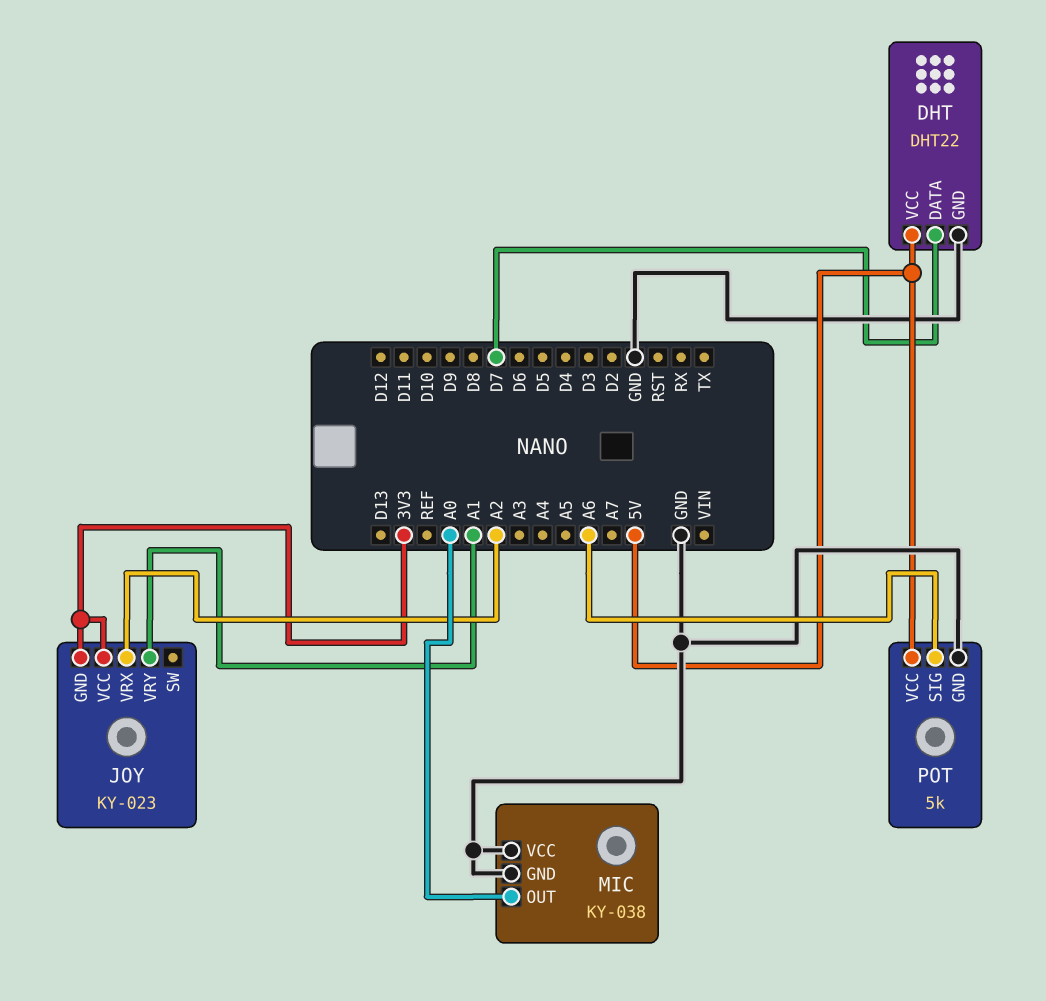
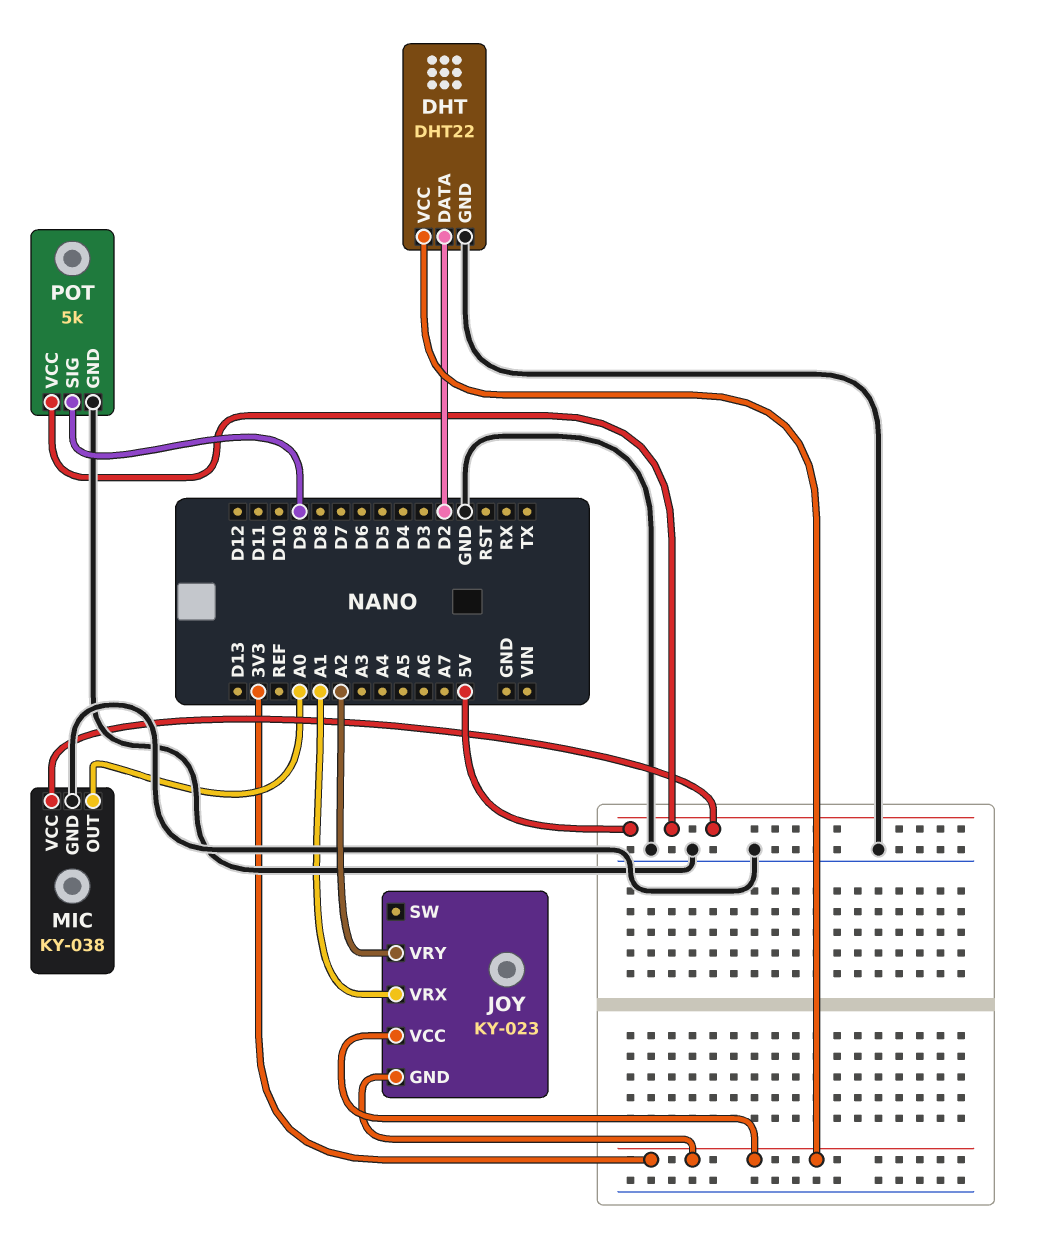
DHT pin DATA: D7 -> D2
DHT pin VCC: 5V -> 3V3
JOY pin VRX: A2 -> A1
JOY pin VRY: A1 -> A2
MIC pin VCC: GND -> 5V
POT pin SIG: A6 -> D9

